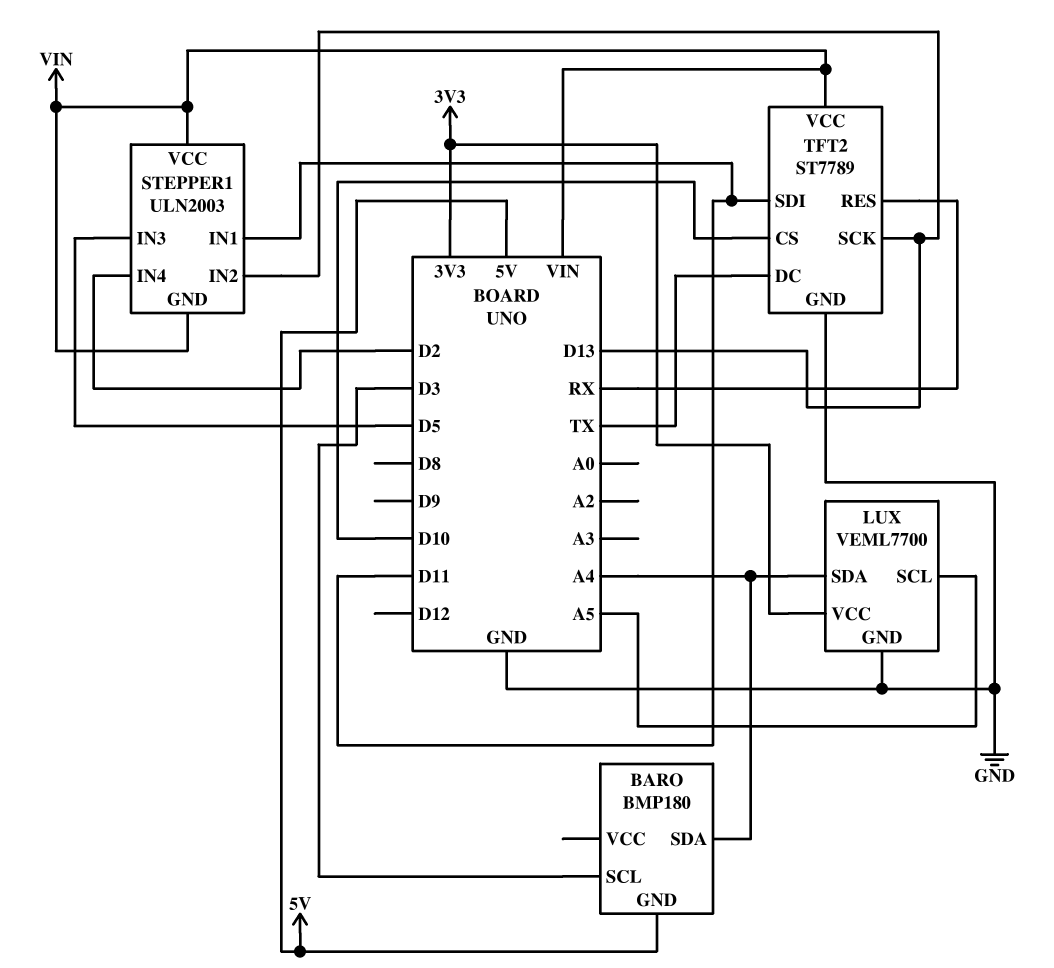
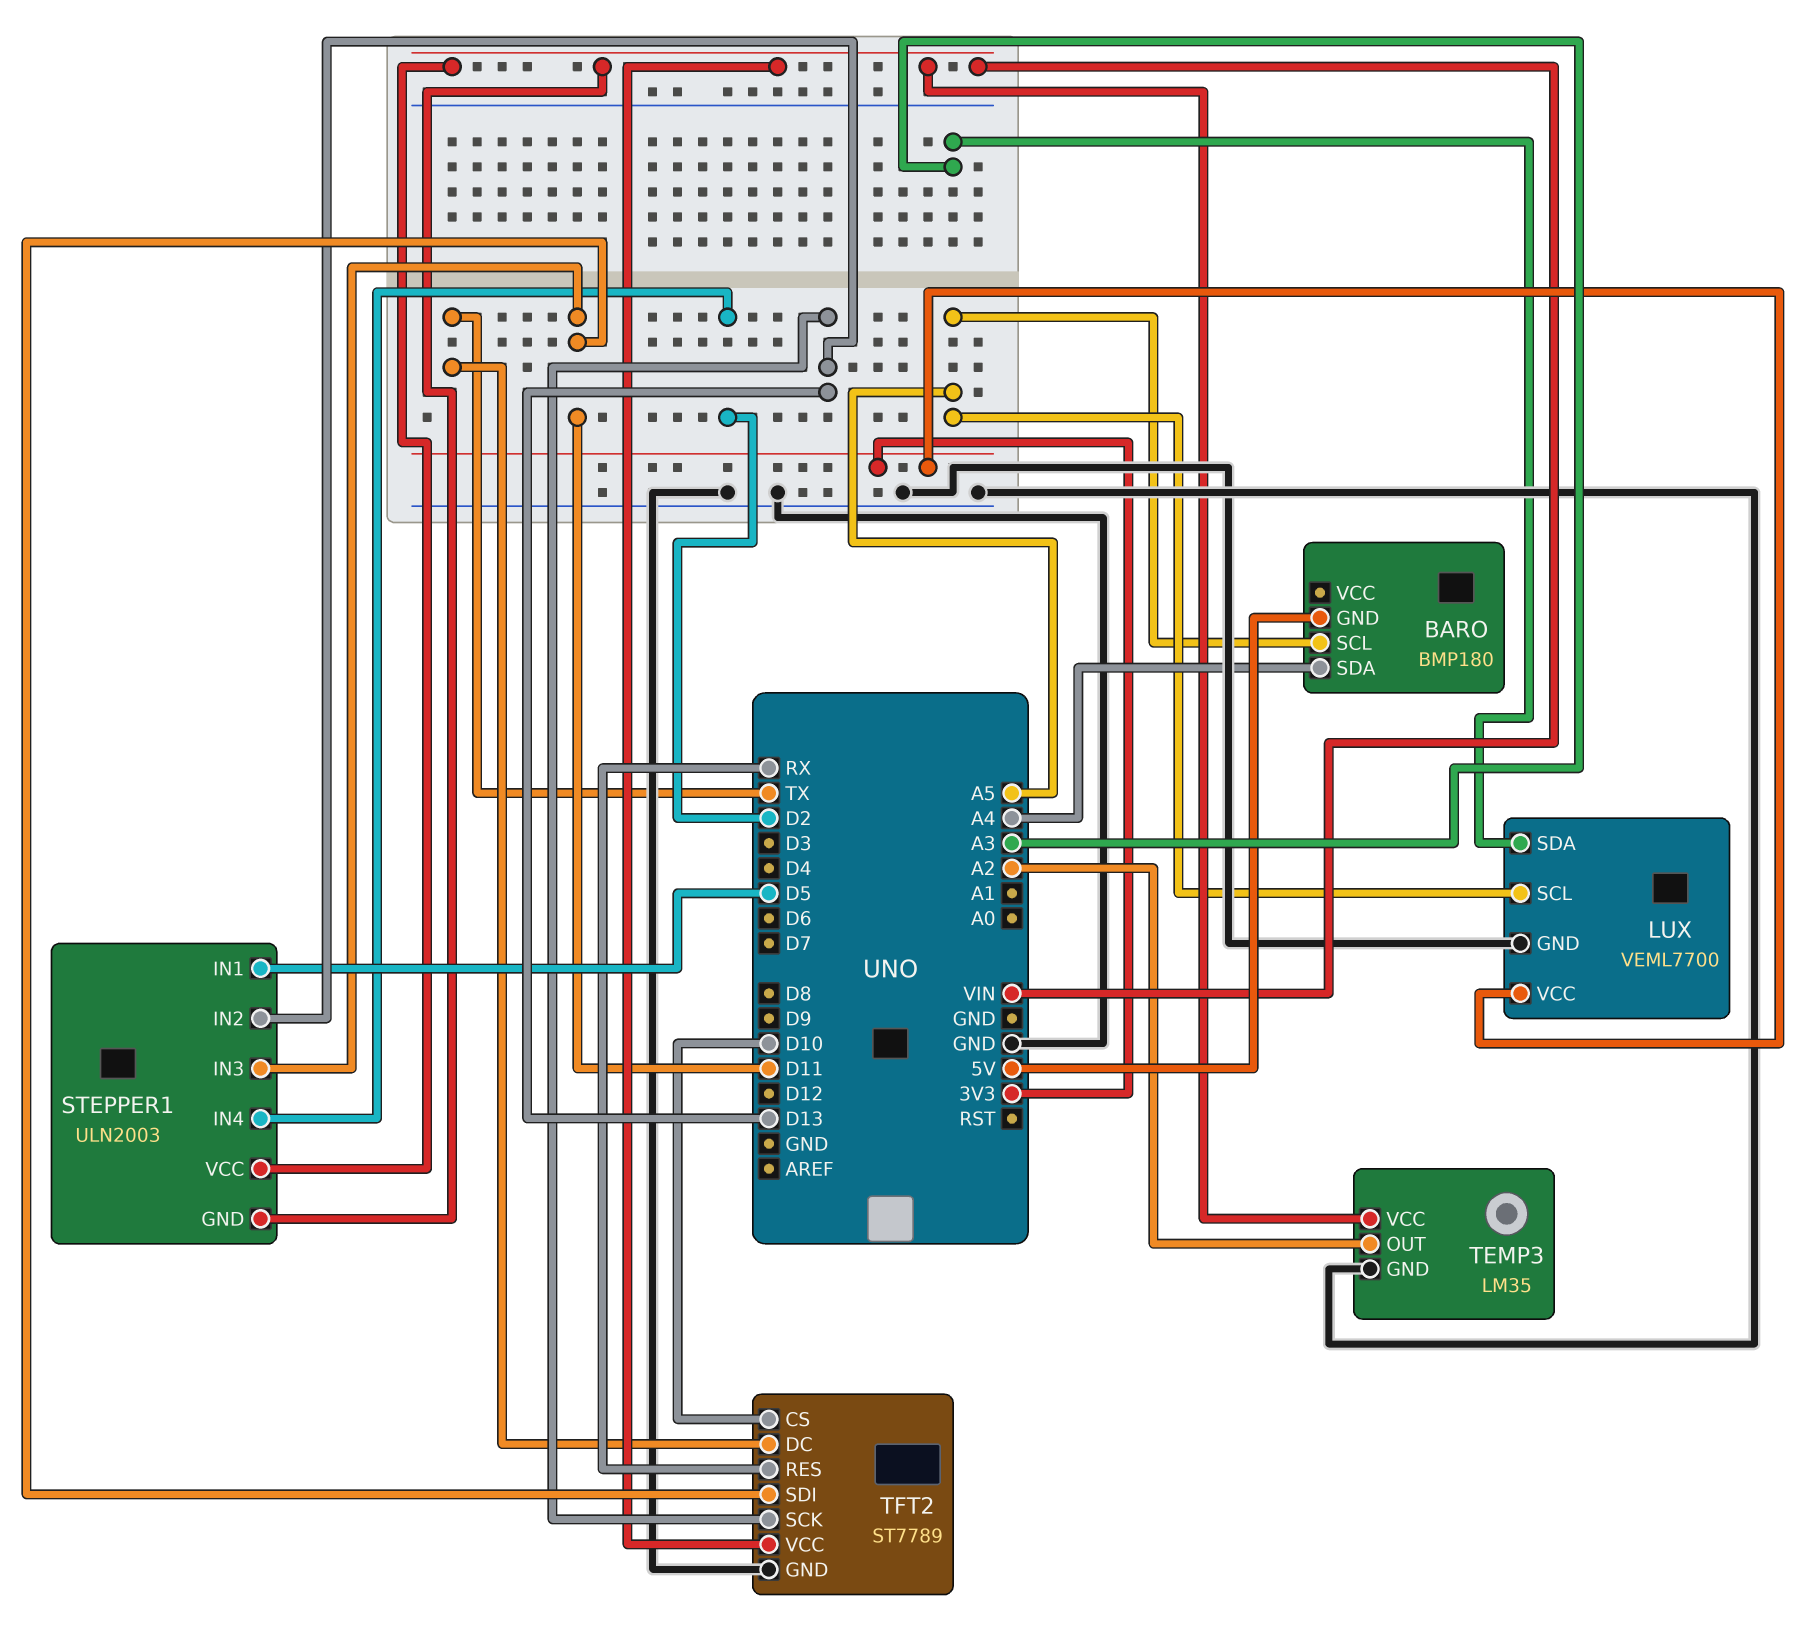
BARO pin SCL: D3 -> A5
LUX pin SDA: A4 -> A3
STEPPER1 pin IN1: D11 -> D5
STEPPER1 pin IN3: D5 -> D11
TEMP3: none -> LM35
TEMP3 pin GND: none -> GND
TEMP3 pin OUT: none -> A2
TEMP3 pin VCC: none -> VIN

